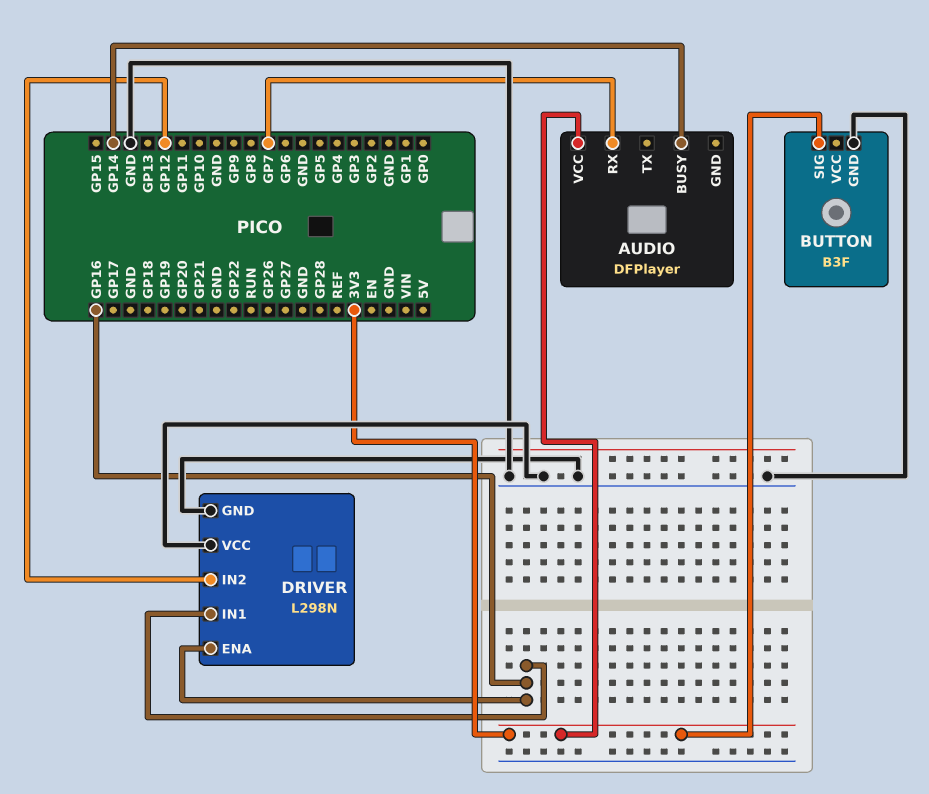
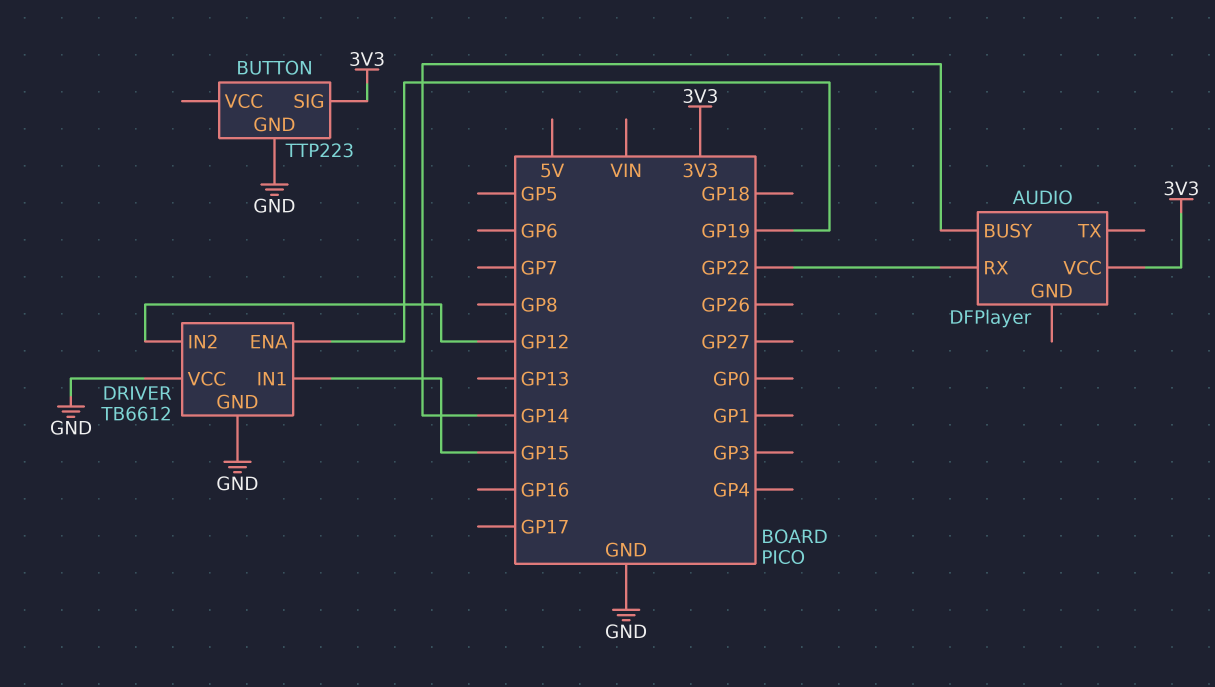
AUDIO pin RX: GP7 -> GP22
BUTTON: B3F -> TTP223
DRIVER: L298N -> TB6612
DRIVER pin ENA: GP16 -> GP19
DRIVER pin IN1: GP16 -> GP15

